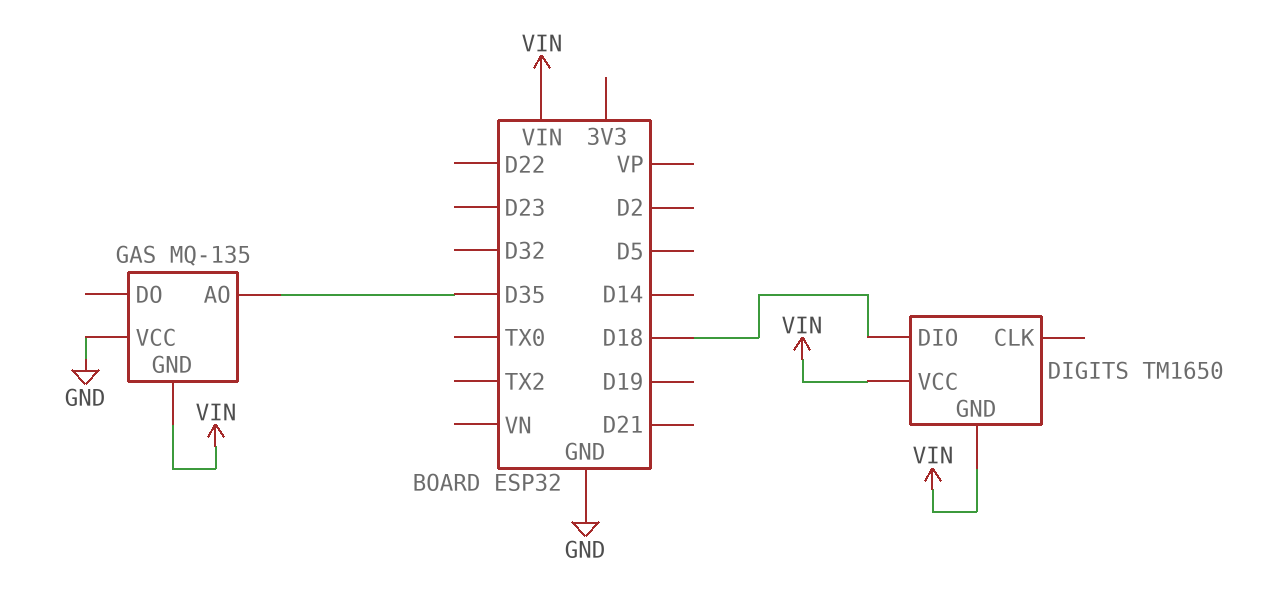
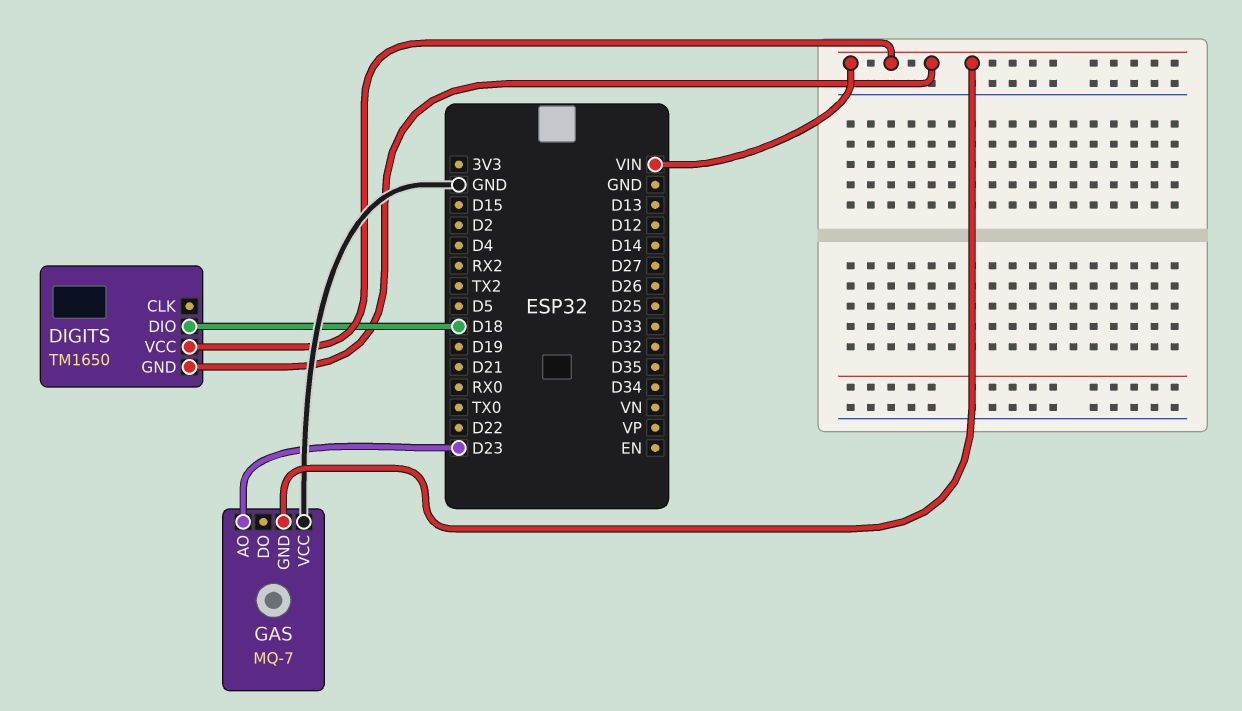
GAS: MQ-135 -> MQ-7
GAS pin AO: D35 -> D23

